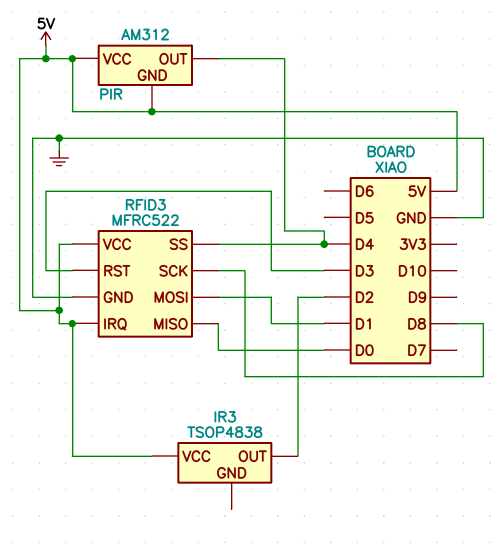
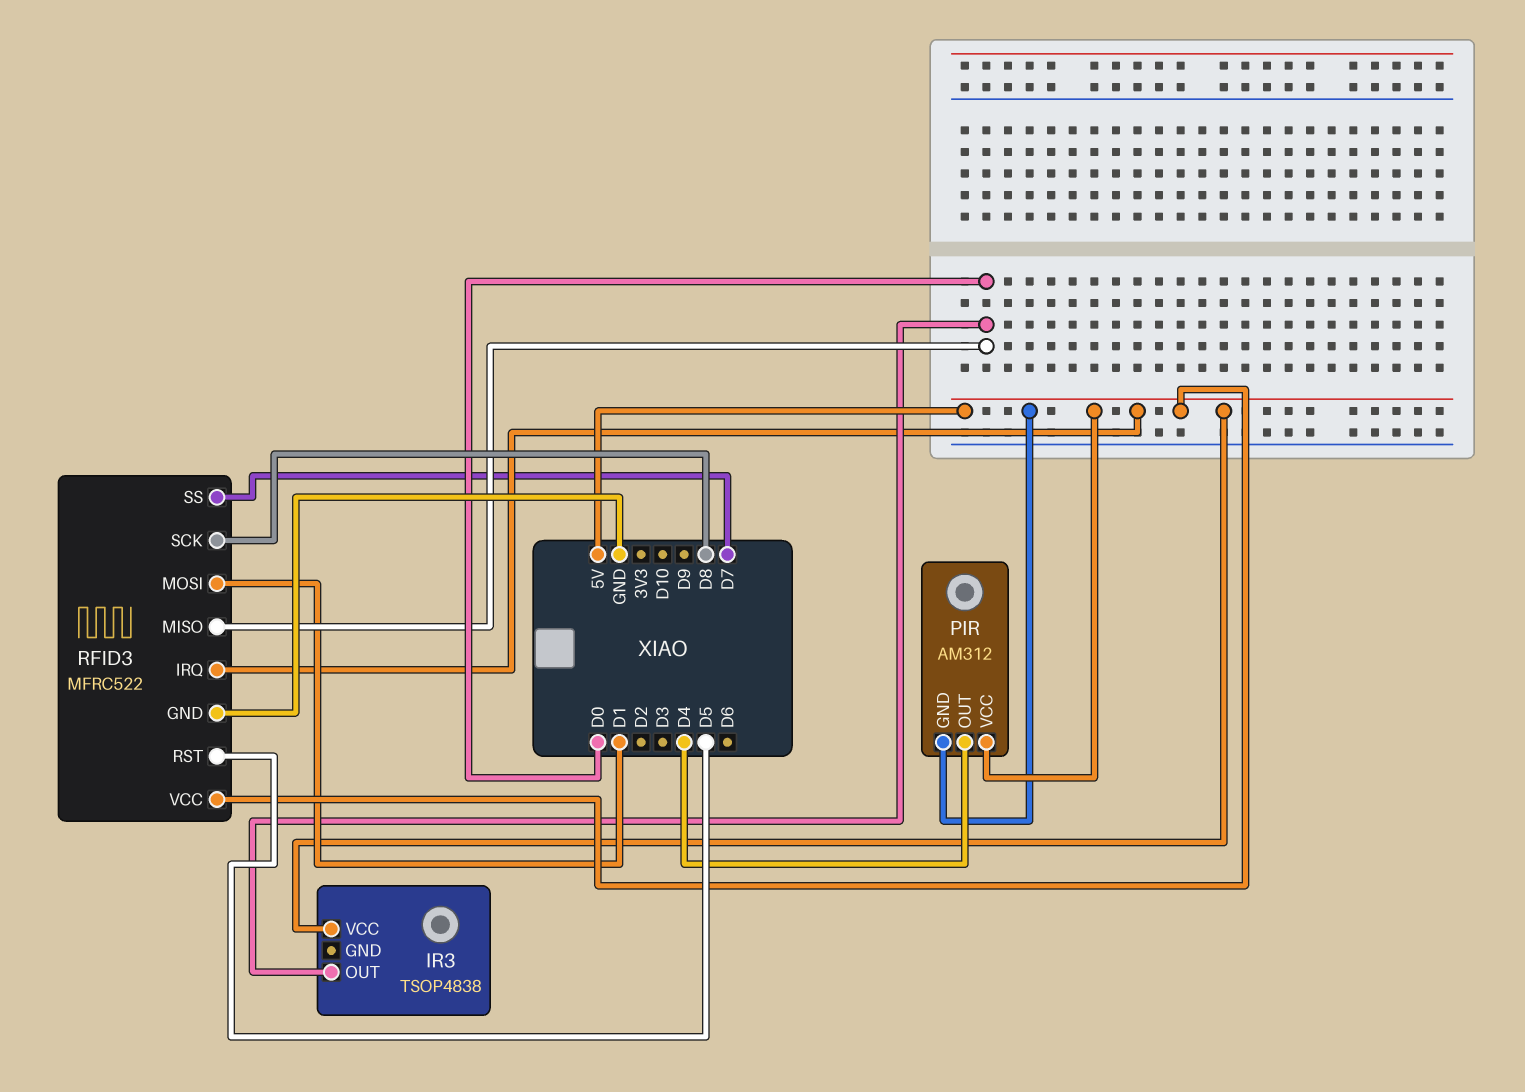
IR3 pin OUT: D2 -> D0
RFID3 pin RST: D3 -> D5
RFID3 pin SS: D4 -> D7

